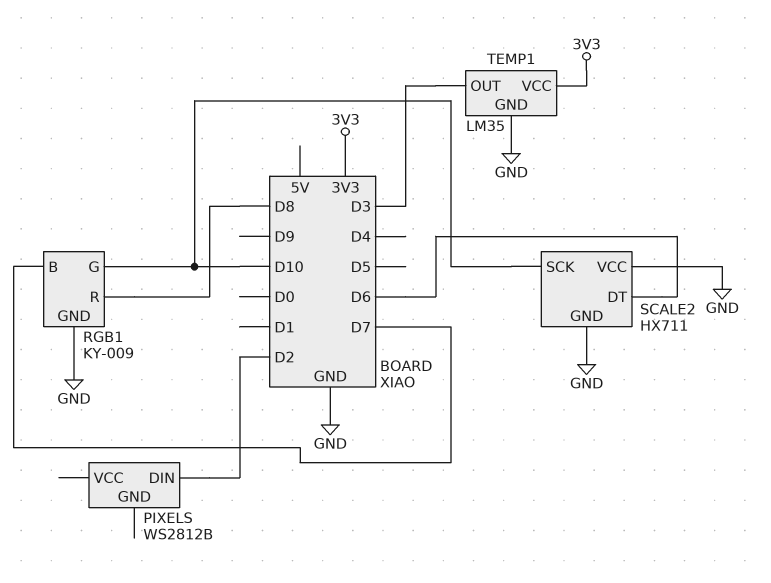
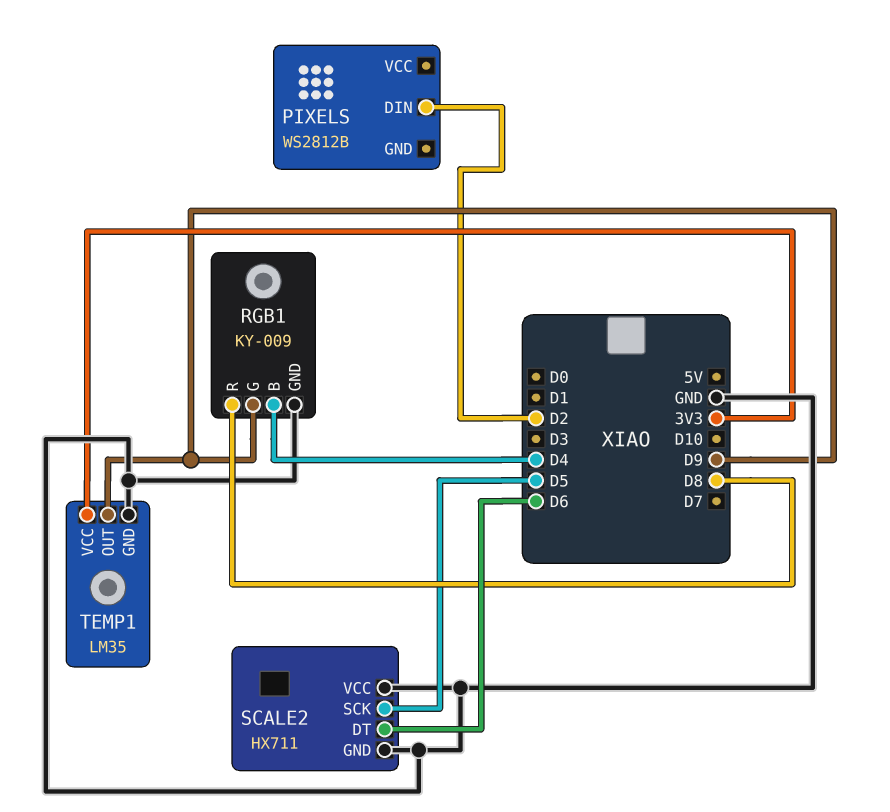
RGB1 pin B: D7 -> D4
RGB1 pin G: D10 -> D9
SCALE2 pin SCK: D10 -> D5
TEMP1 pin OUT: D3 -> D9

